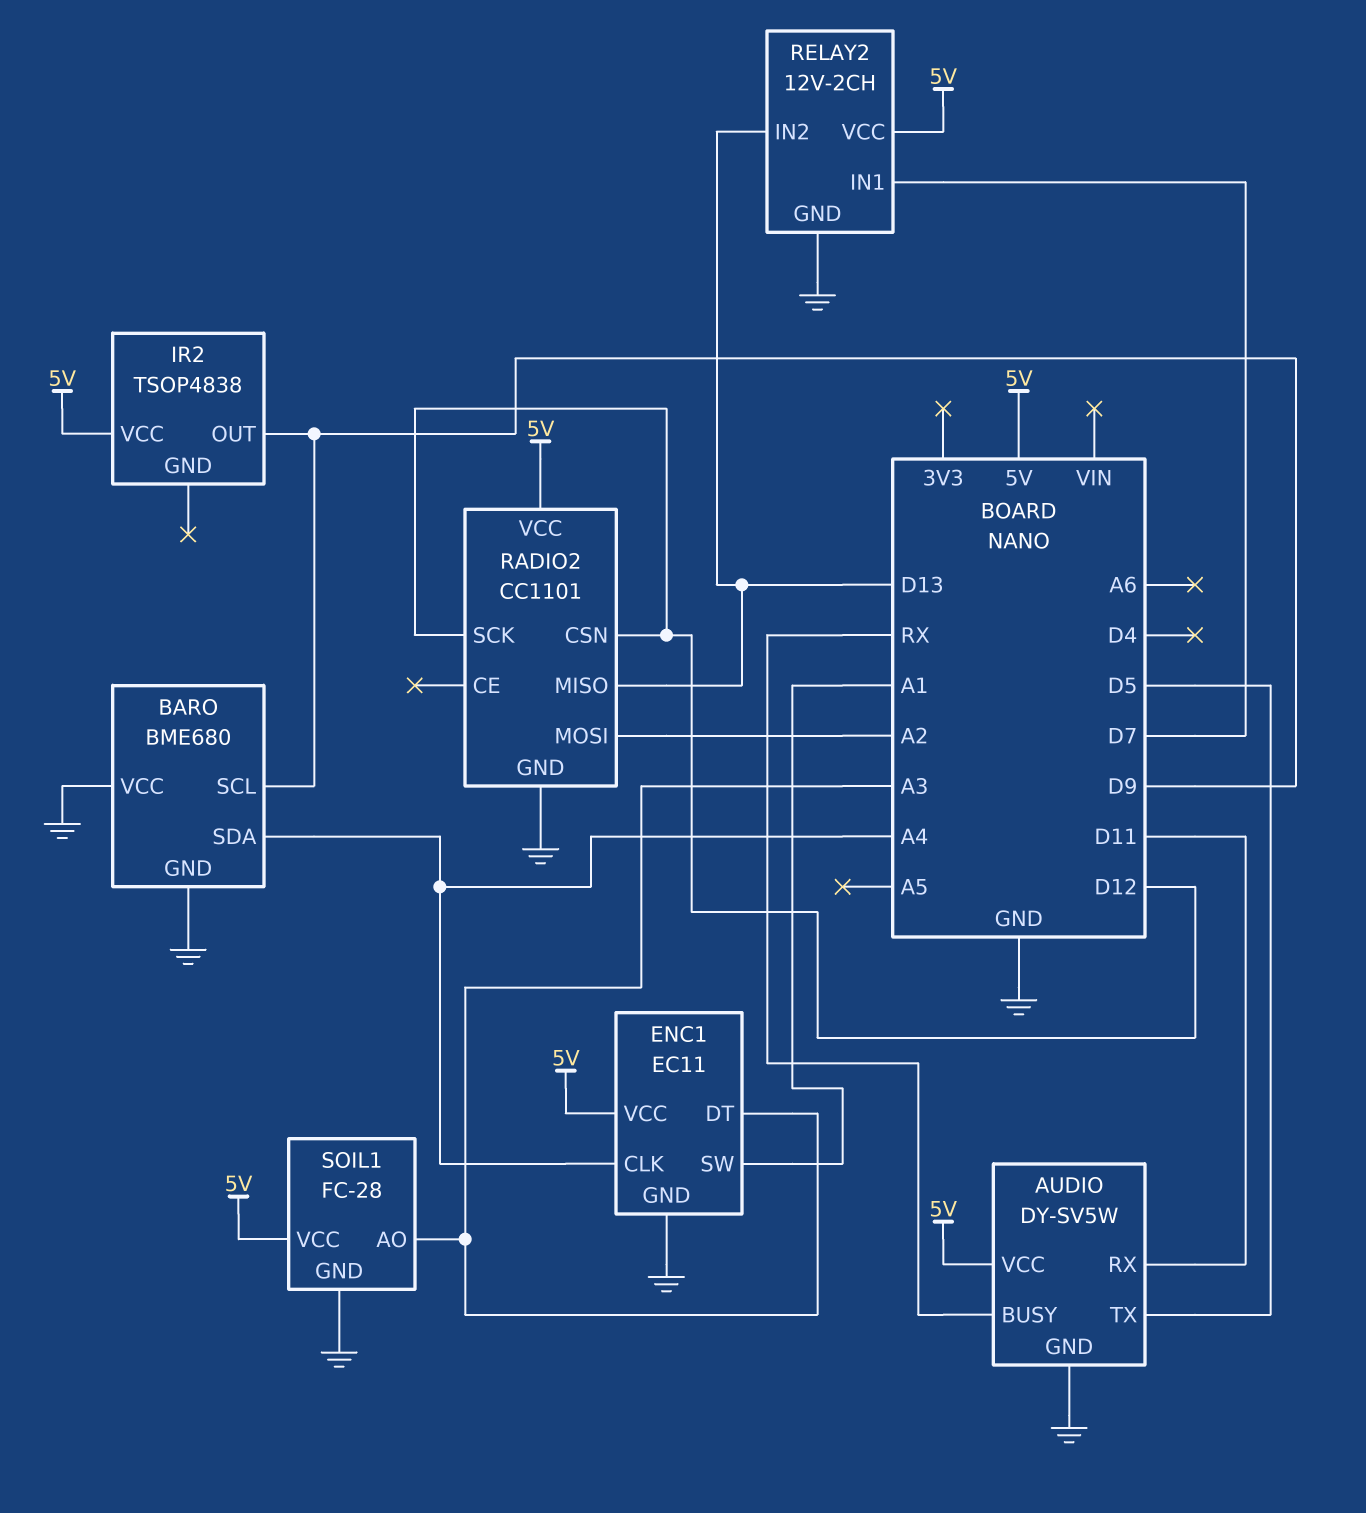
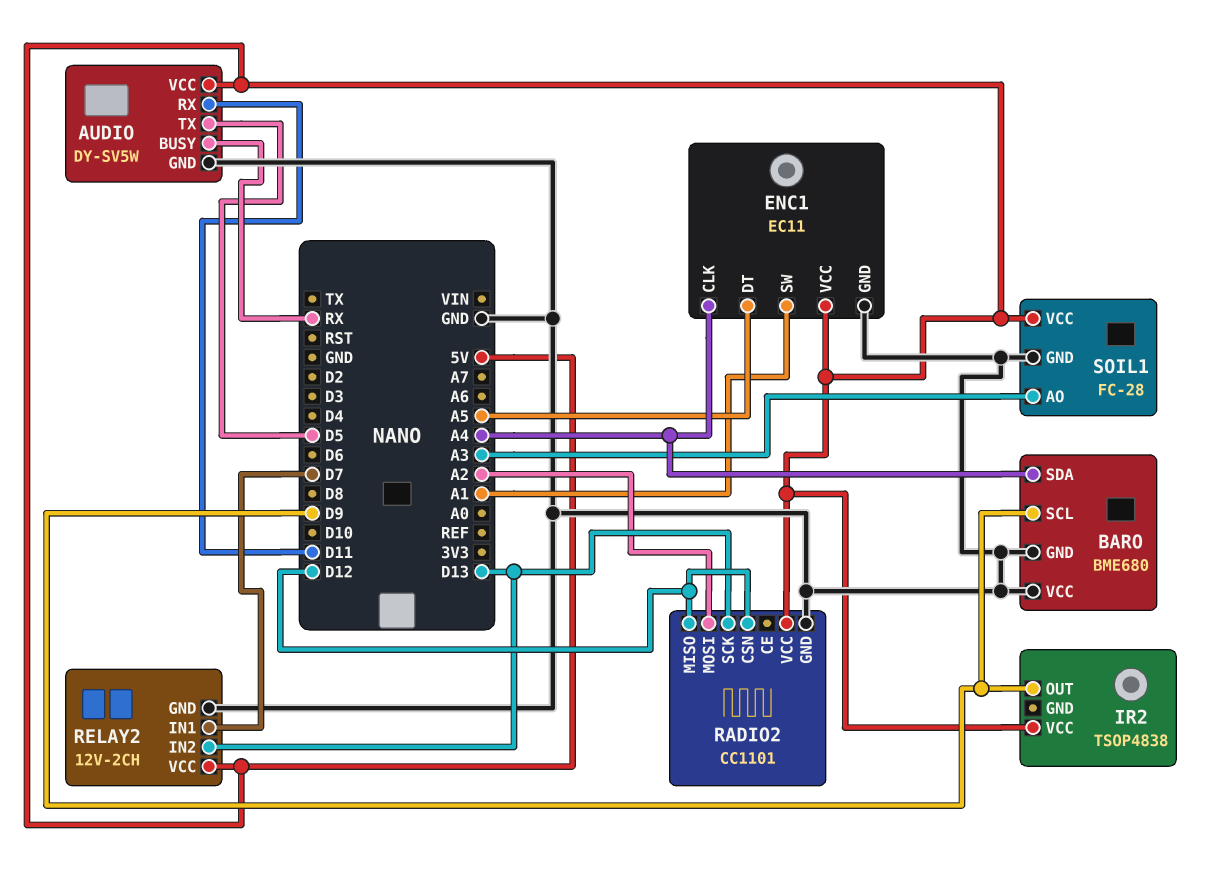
ENC1 pin DT: A3 -> A5
RADIO2 pin MISO: D13 -> D12
RADIO2 pin SCK: D12 -> D13

